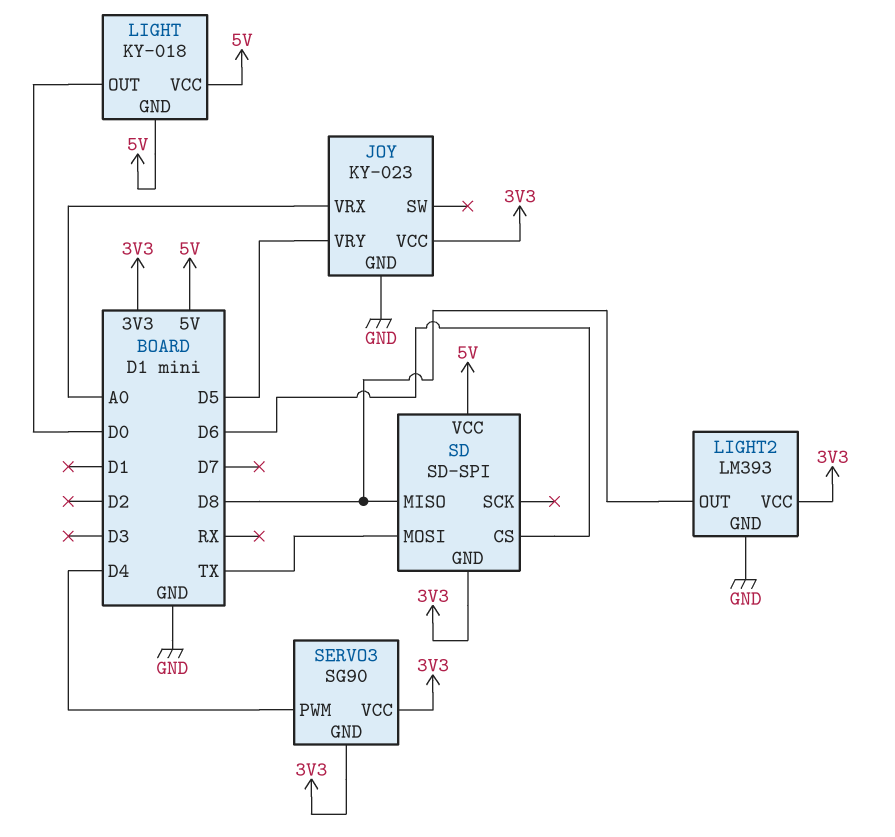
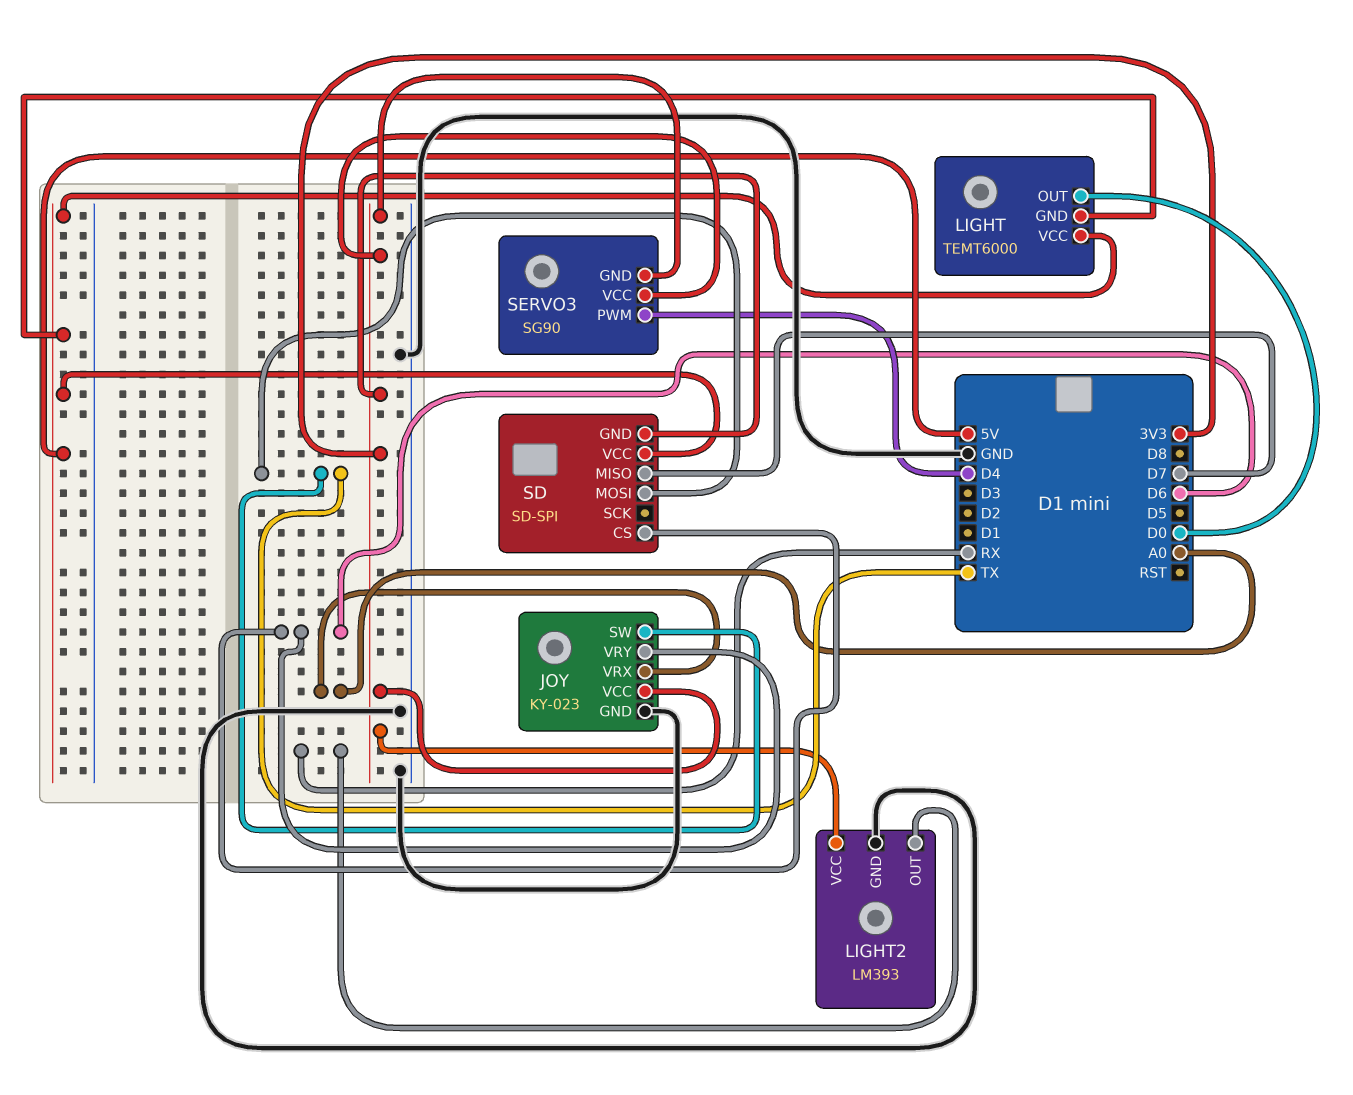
JOY pin SW: none -> TX
JOY pin VRY: D5 -> D6
LIGHT: KY-018 -> TEMT6000
LIGHT2 pin OUT: D8 -> RX
SD pin MISO: D8 -> D7

